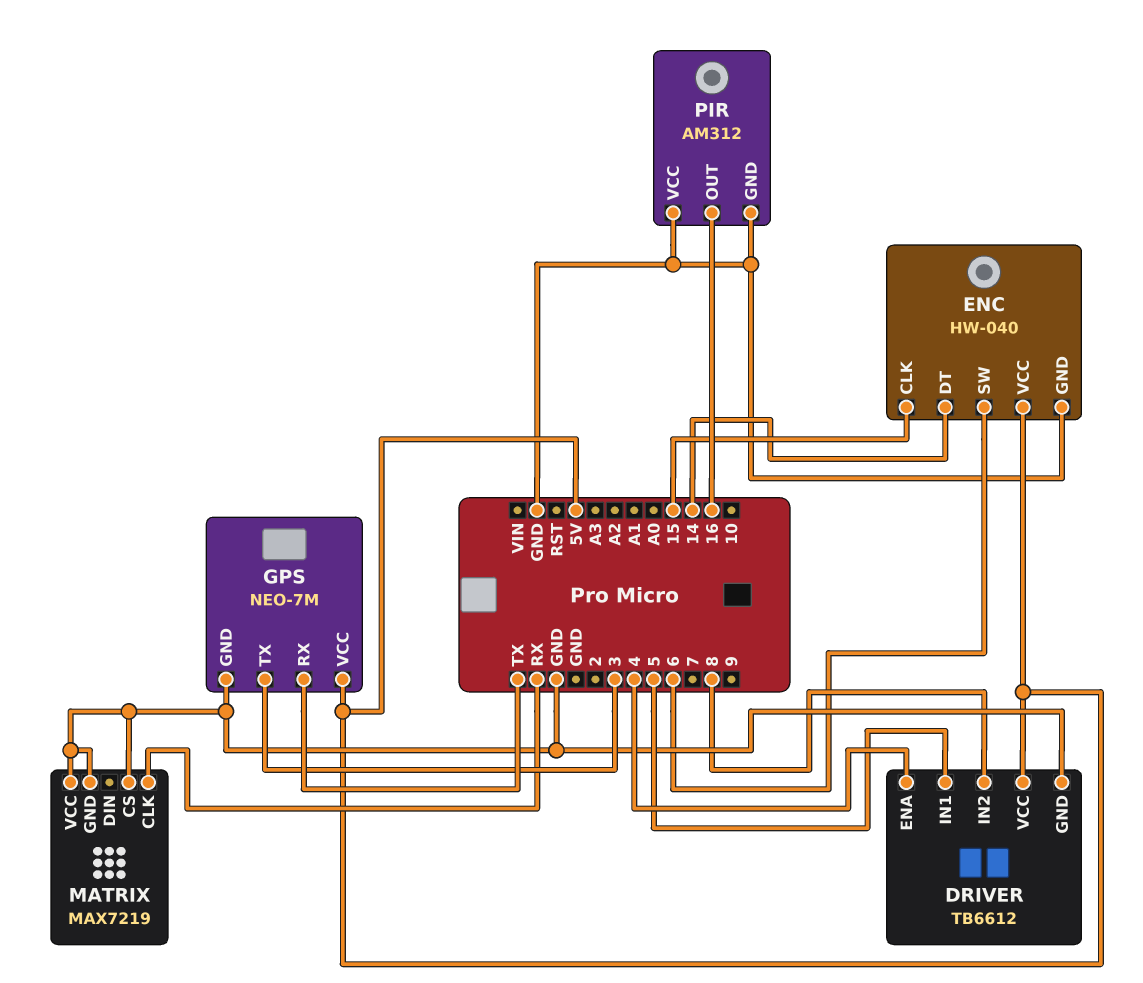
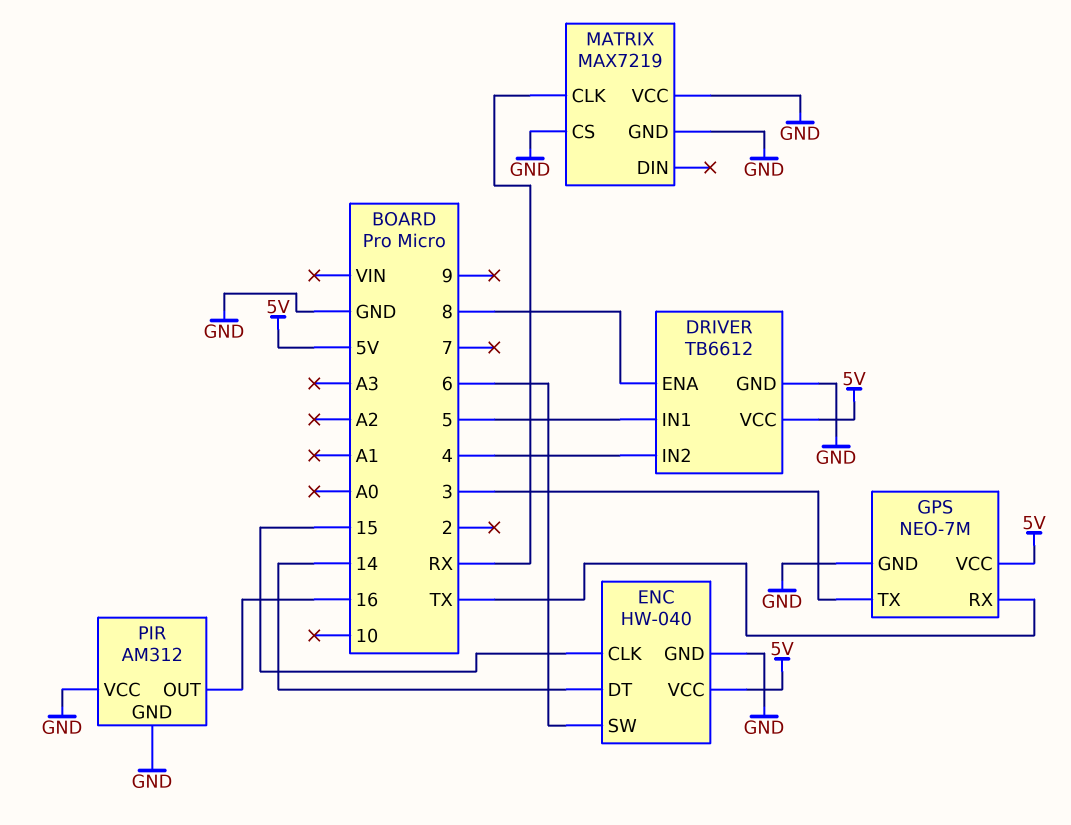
DRIVER pin ENA: 4 -> 8
DRIVER pin IN2: 8 -> 4

